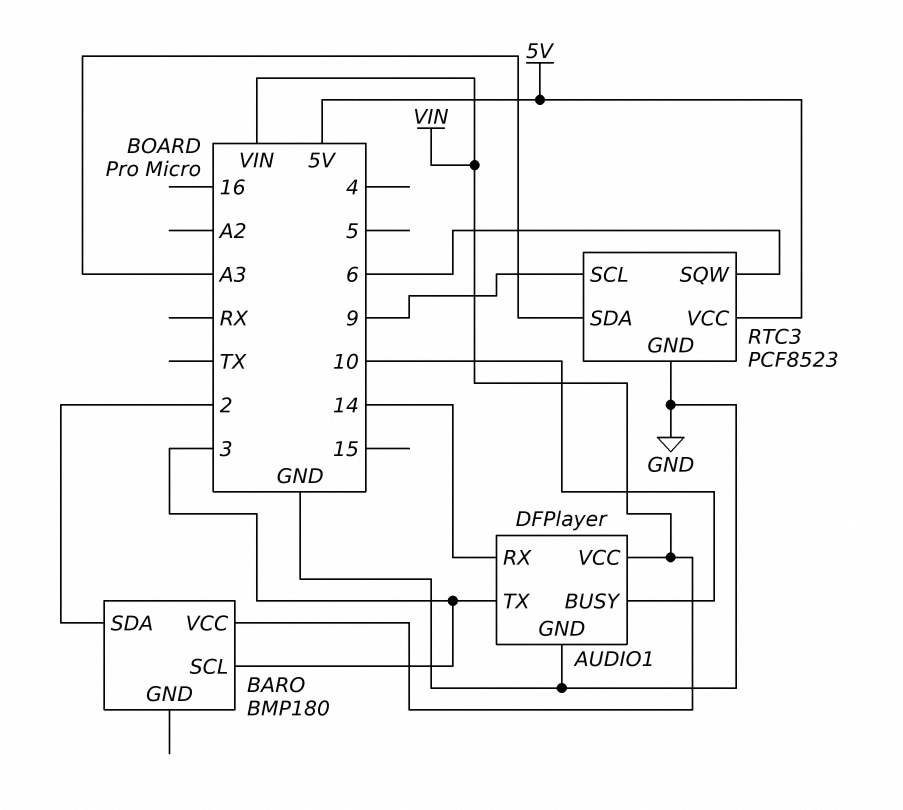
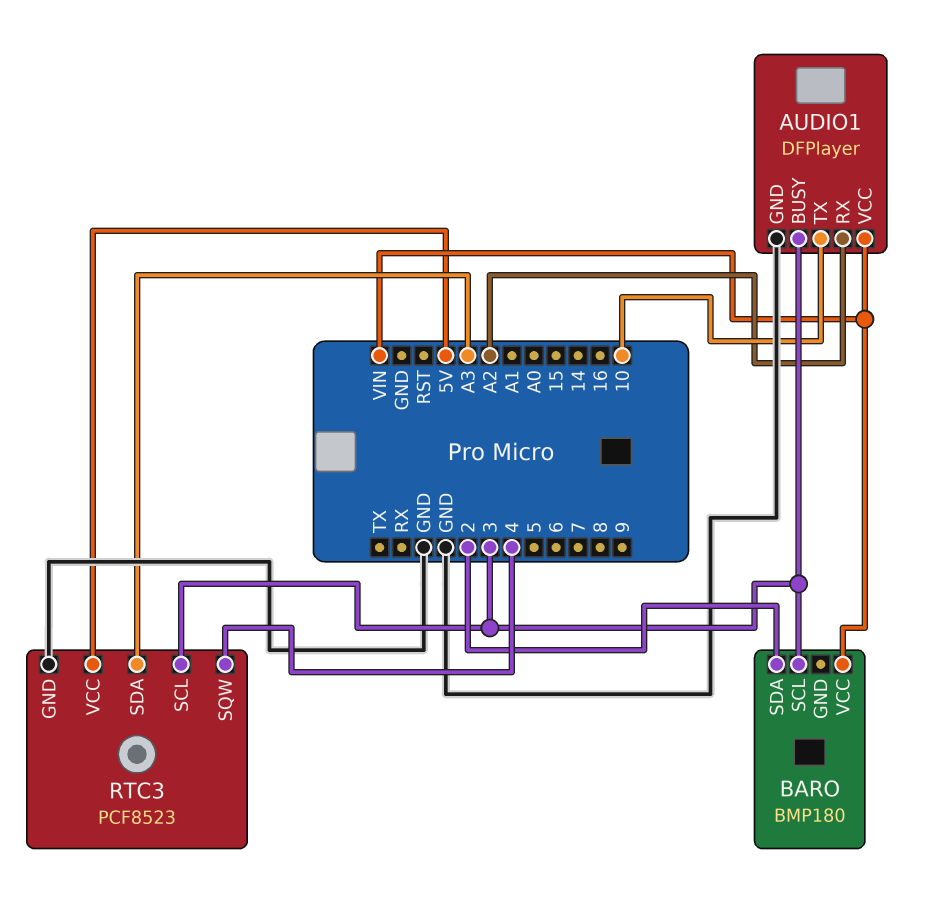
AUDIO1 pin BUSY: 10 -> 3
AUDIO1 pin RX: 14 -> A2
AUDIO1 pin TX: 3 -> 10
RTC3 pin SCL: 9 -> 3
RTC3 pin SQW: 6 -> 4

